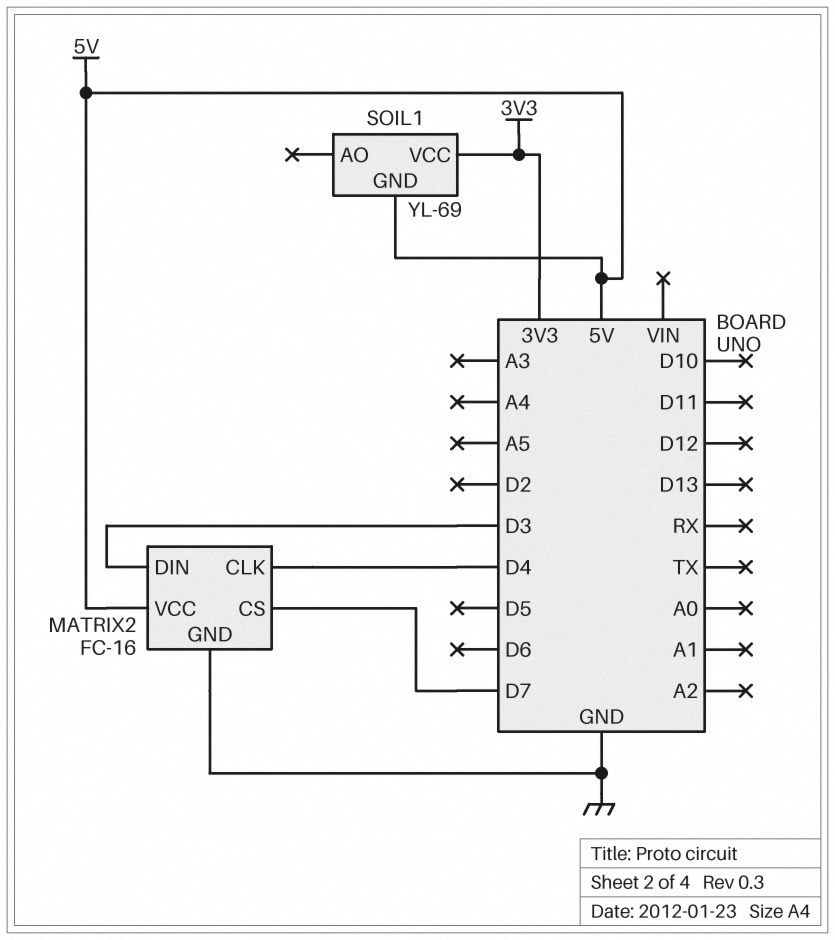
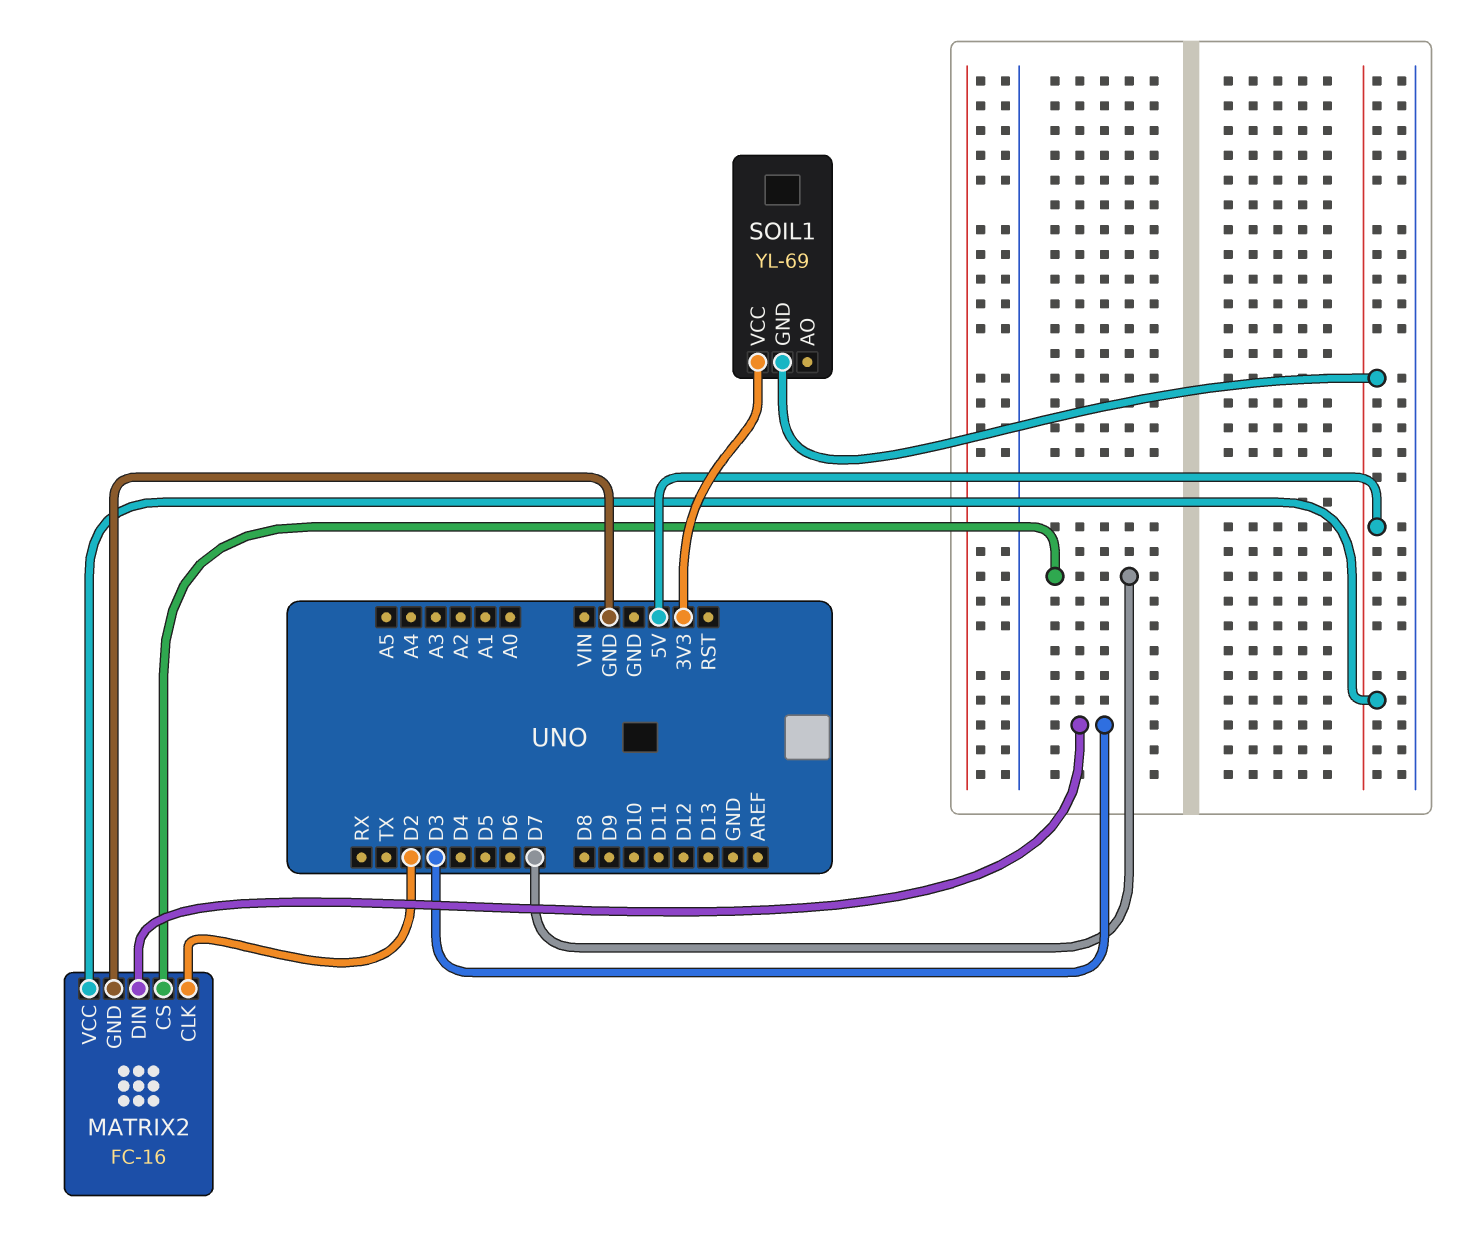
MATRIX2 pin CLK: D4 -> D2

